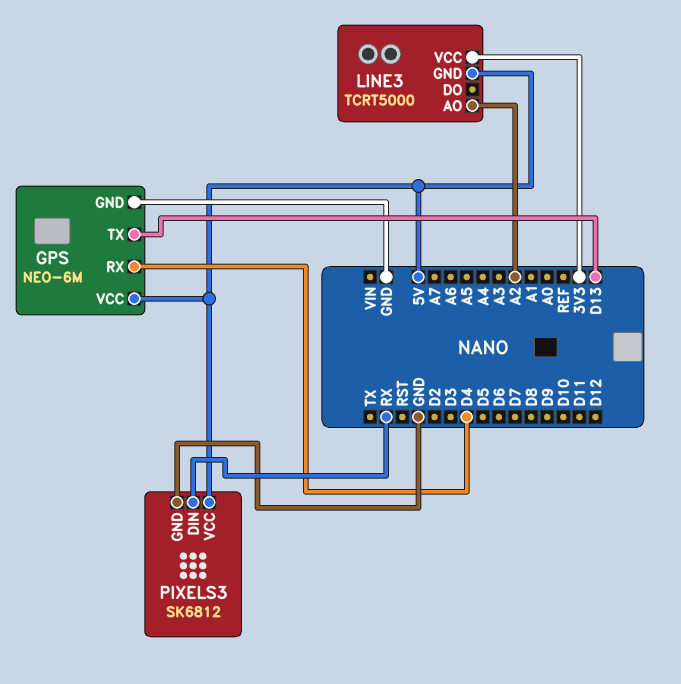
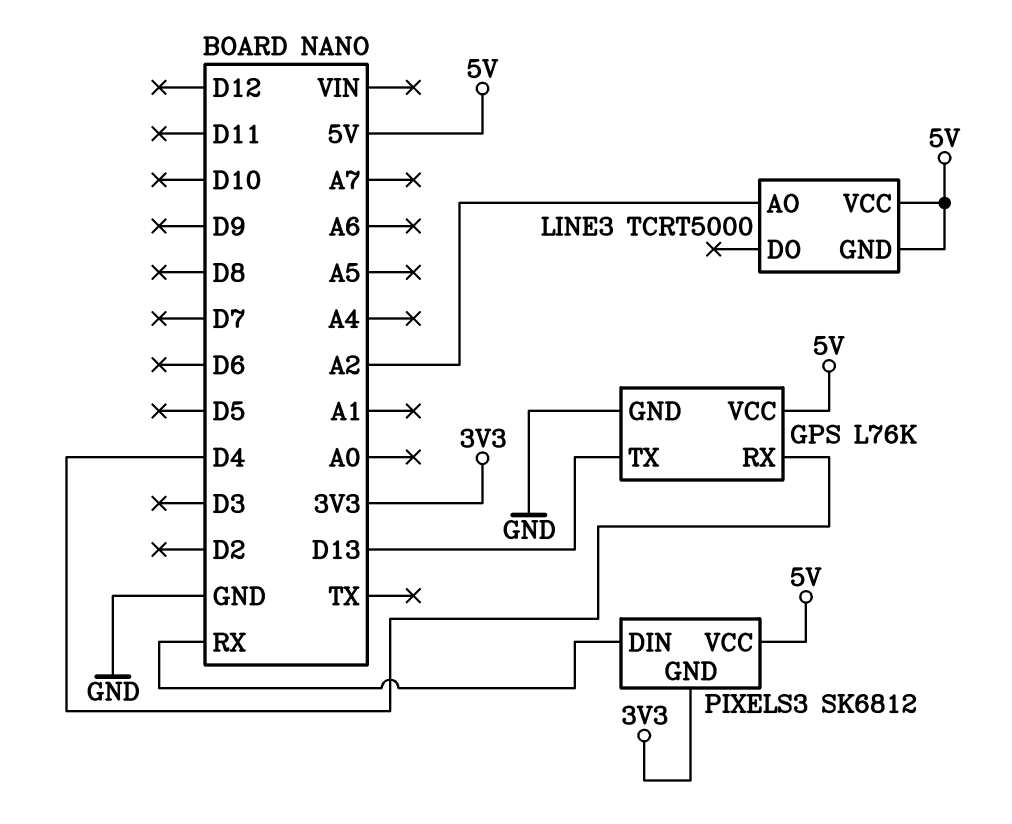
GPS: NEO-6M -> L76K
LINE3 pin VCC: 3V3 -> 5V
PIXELS3 pin GND: GND -> 3V3

